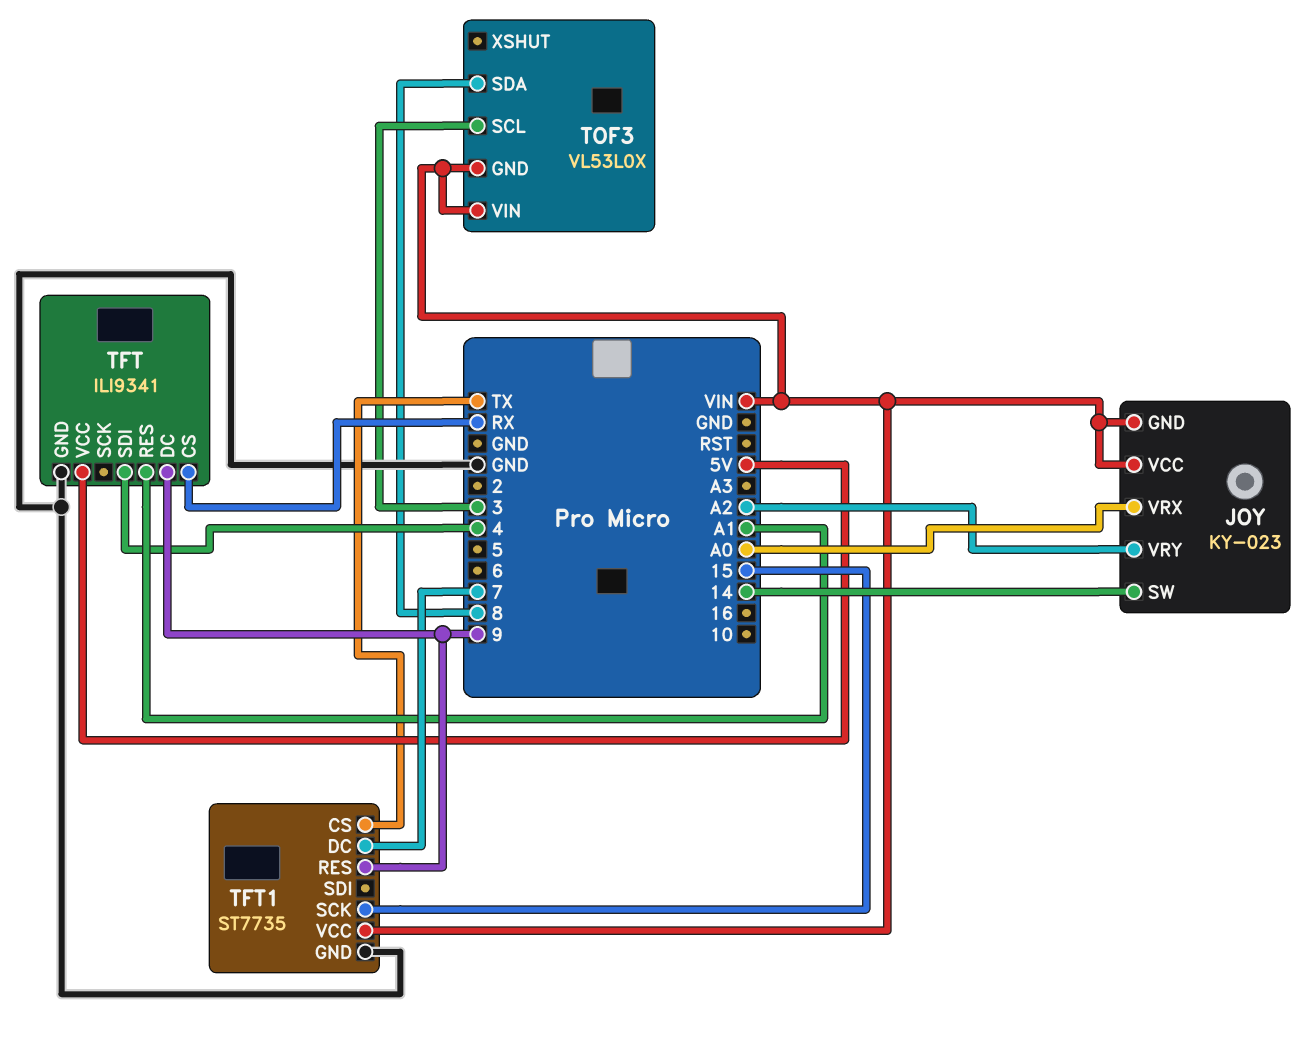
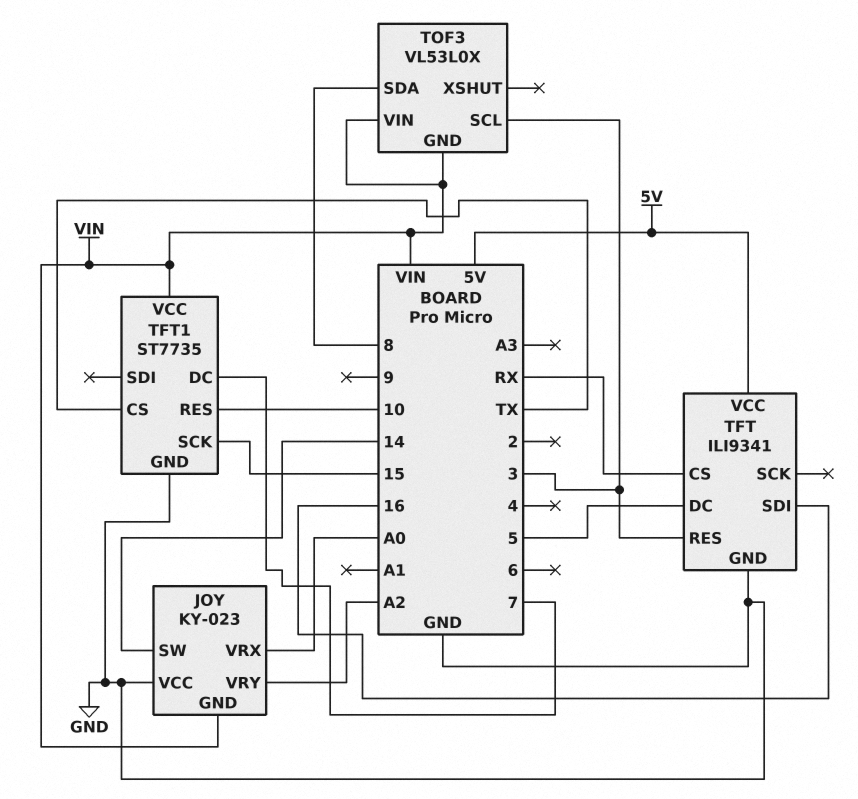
JOY pin VCC: VIN -> GND
TFT pin DC: 9 -> 5
TFT pin RES: A1 -> 3
TFT pin SDI: 4 -> 16
TFT1 pin RES: 9 -> 10

